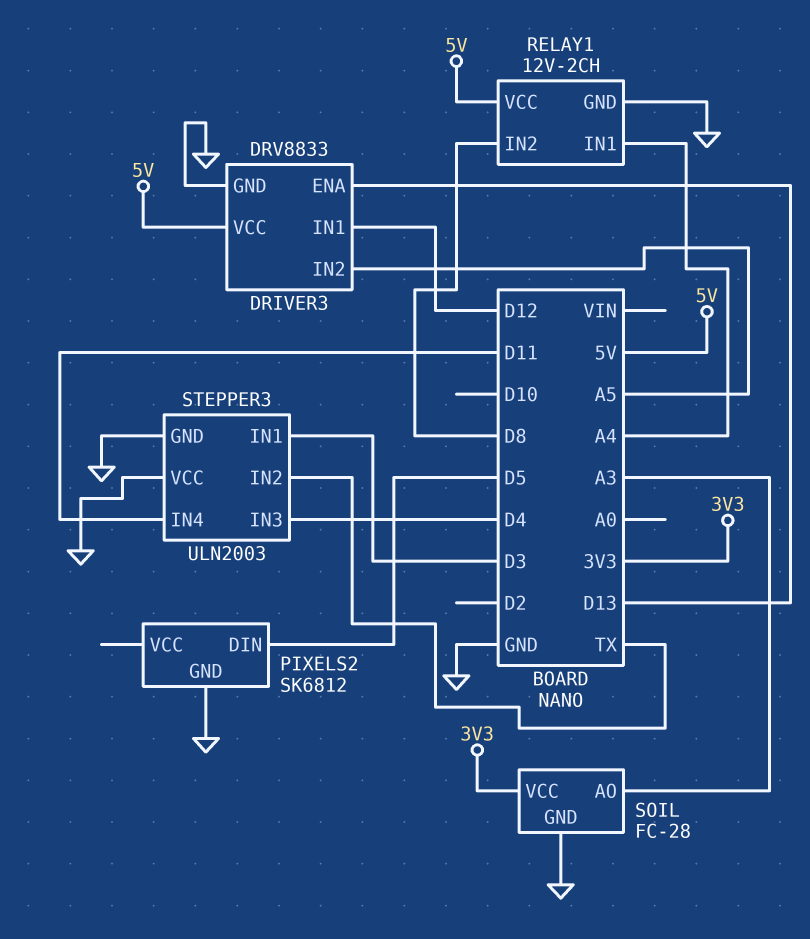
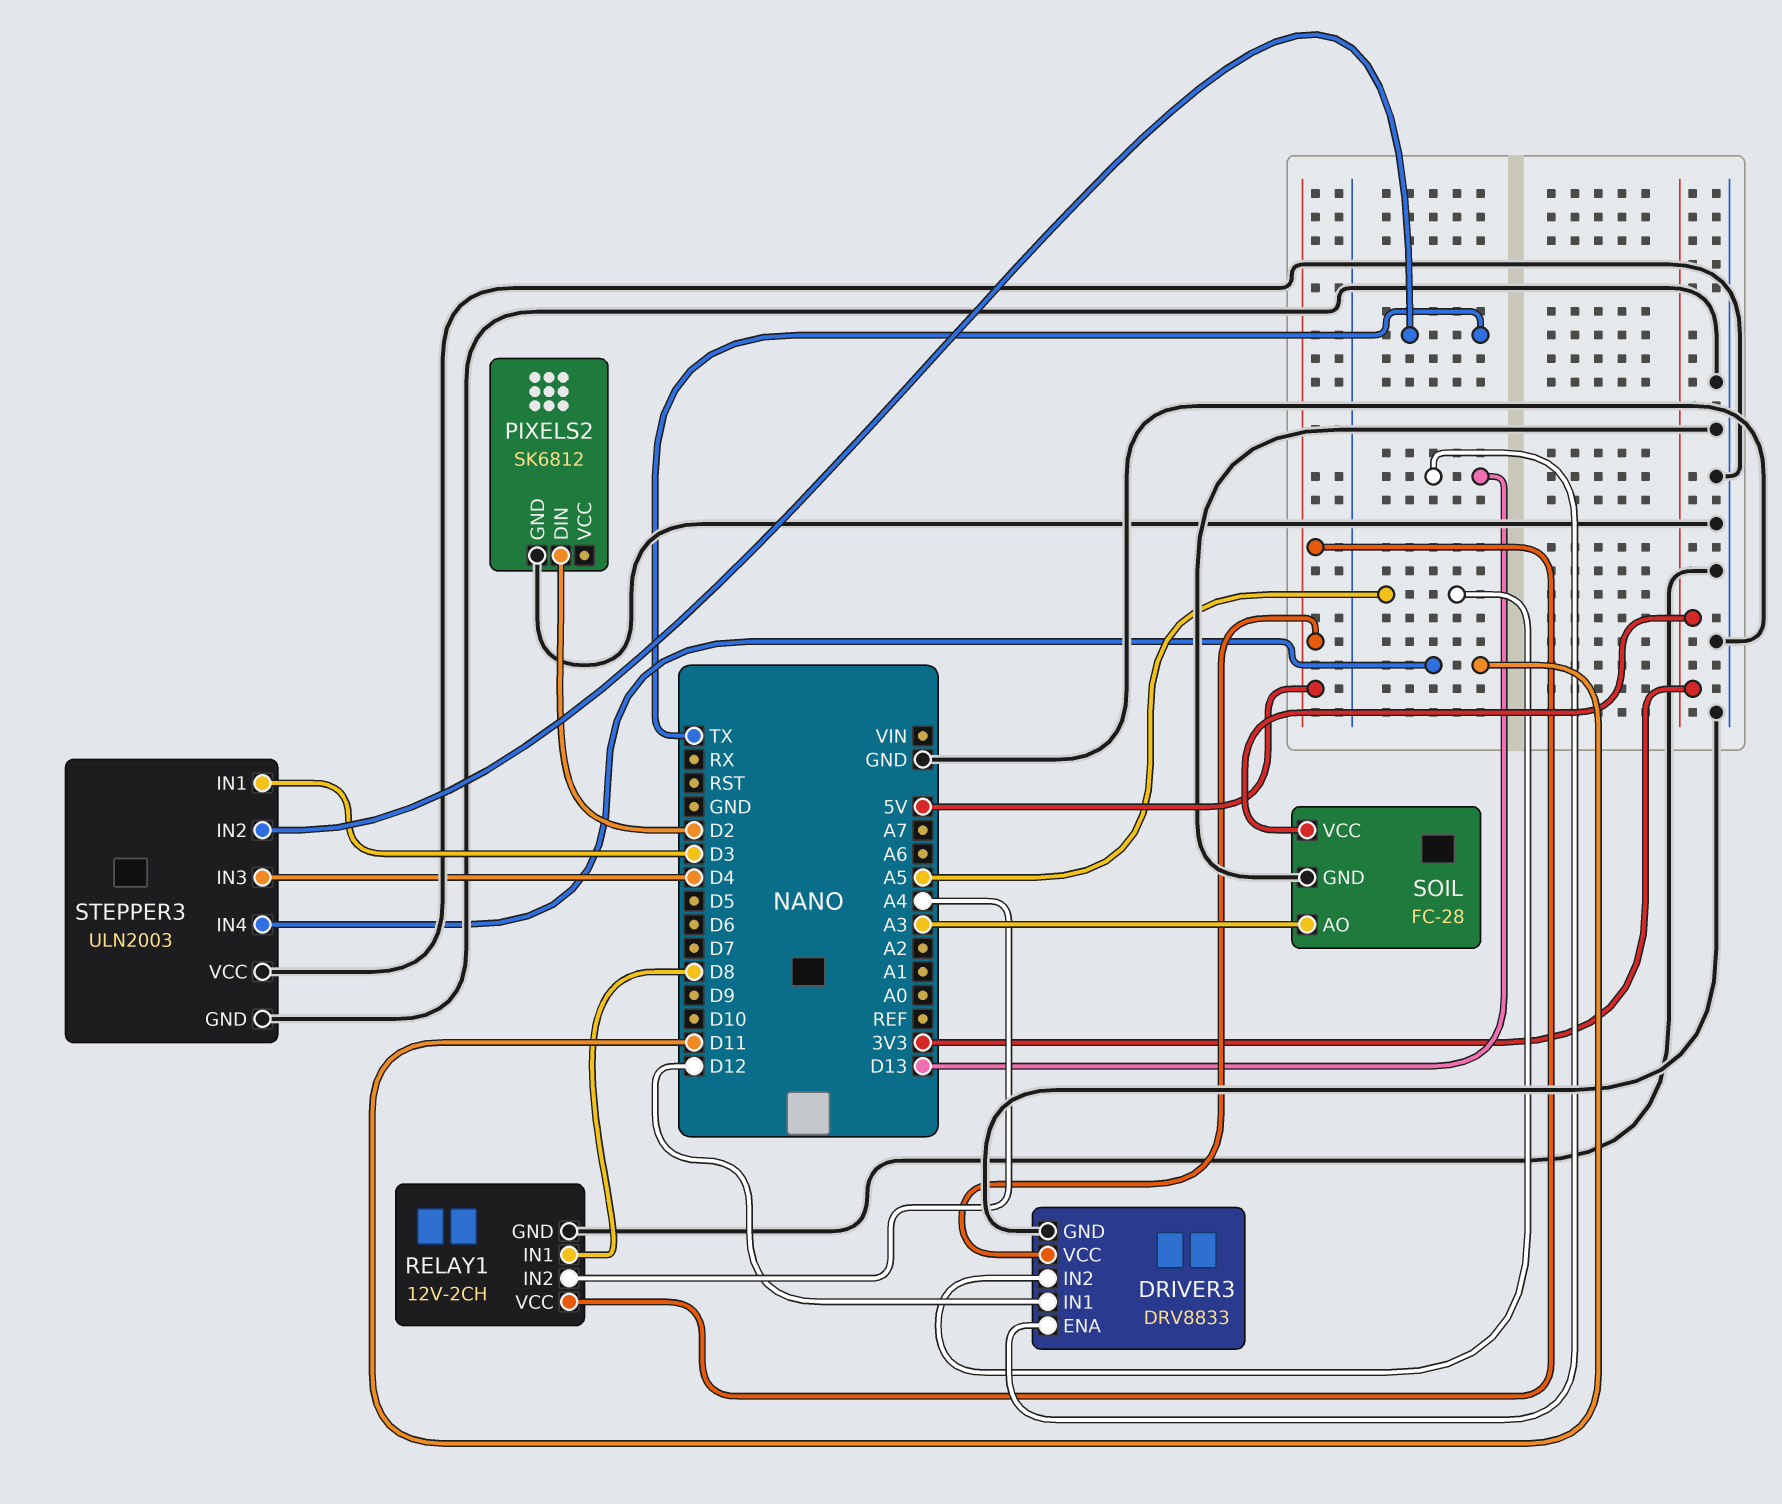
PIXELS2 pin DIN: D5 -> D2
RELAY1 pin IN1: A4 -> D8
RELAY1 pin IN2: D8 -> A4

